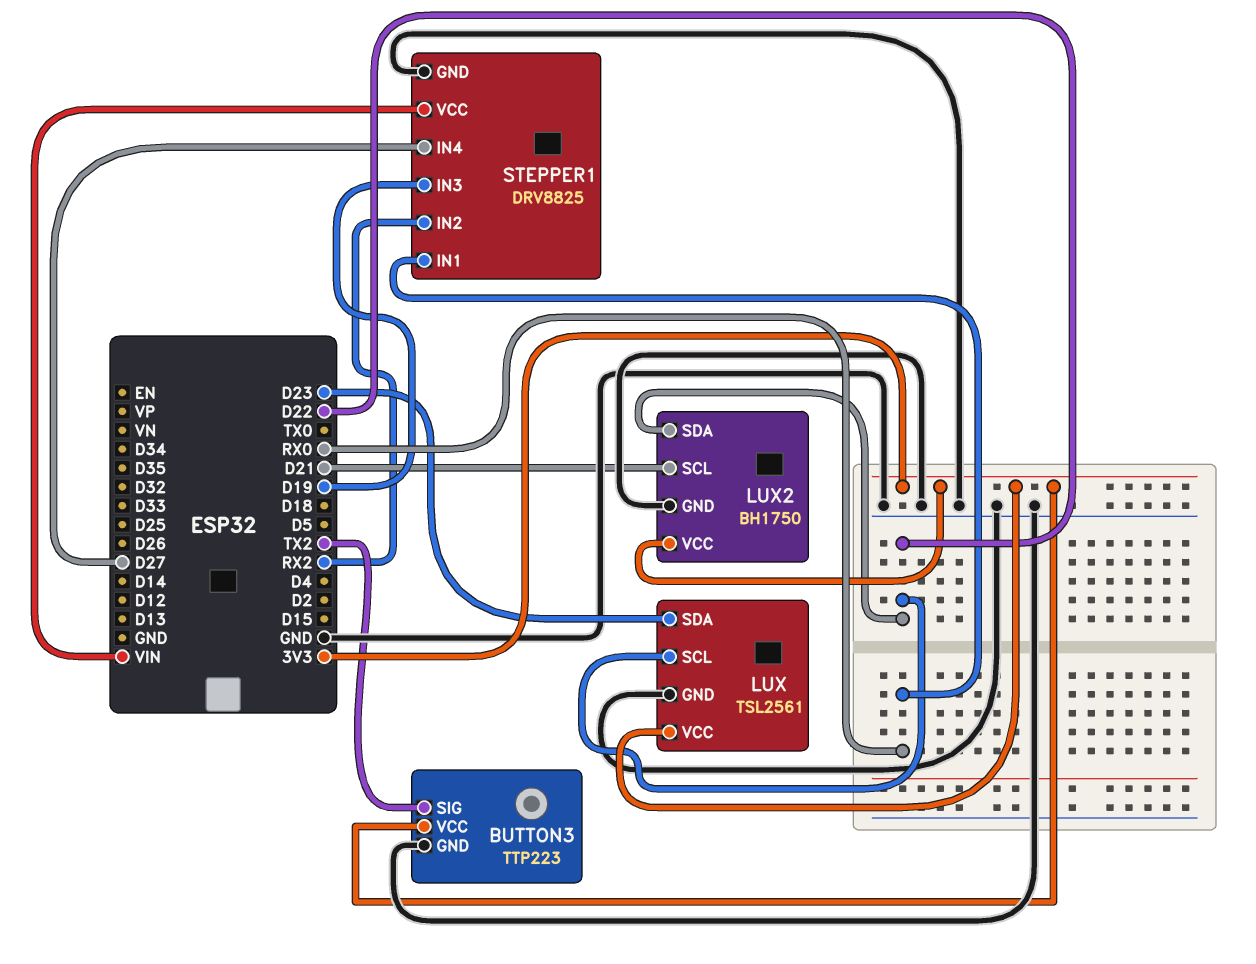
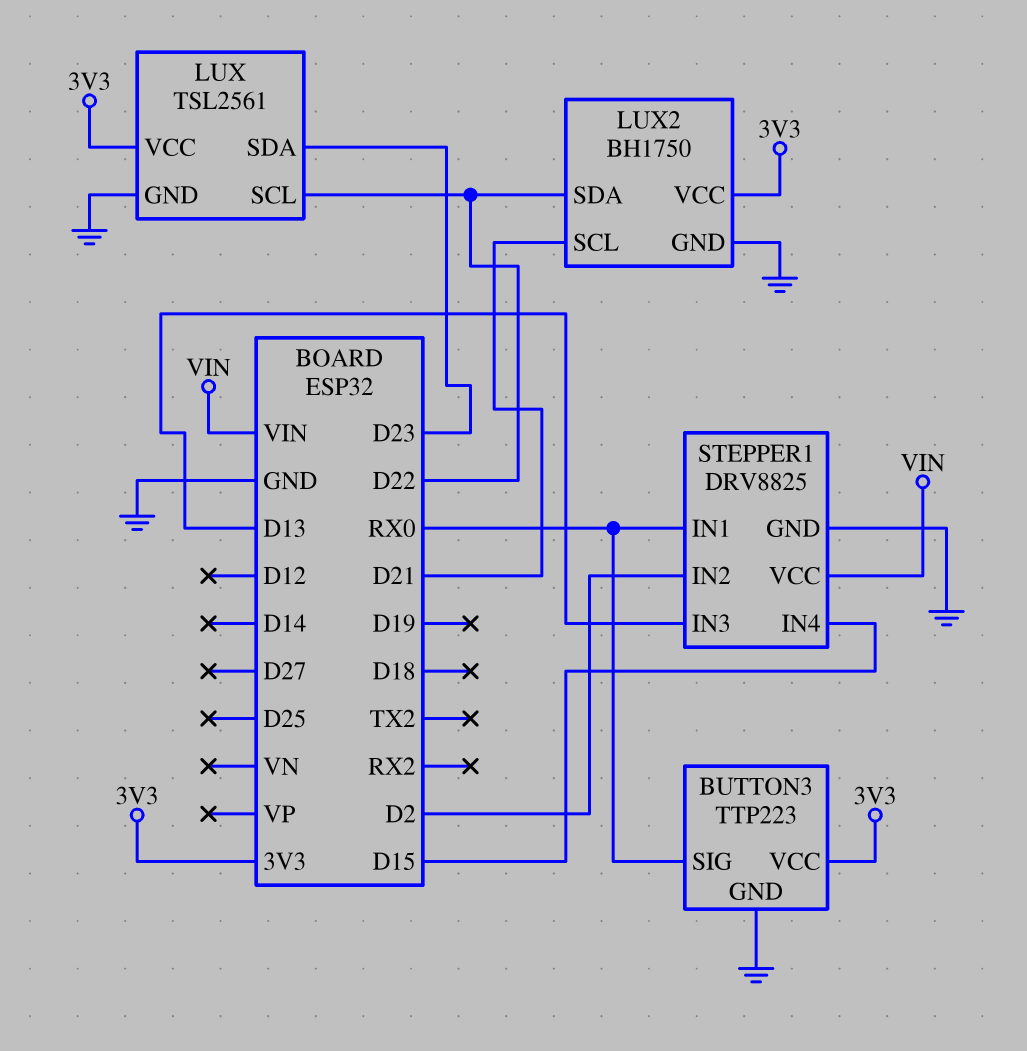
BUTTON3 pin SIG: TX2 -> RX0
STEPPER1 pin IN2: RX2 -> D2
STEPPER1 pin IN3: D19 -> D13
STEPPER1 pin IN4: D27 -> D15

